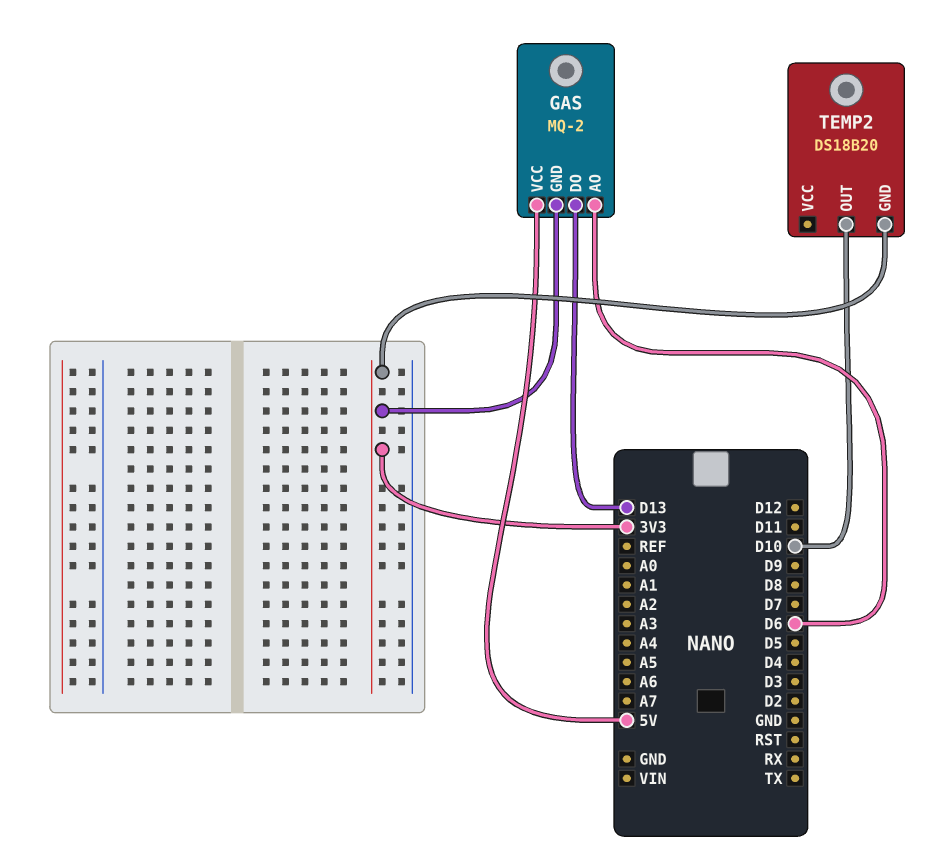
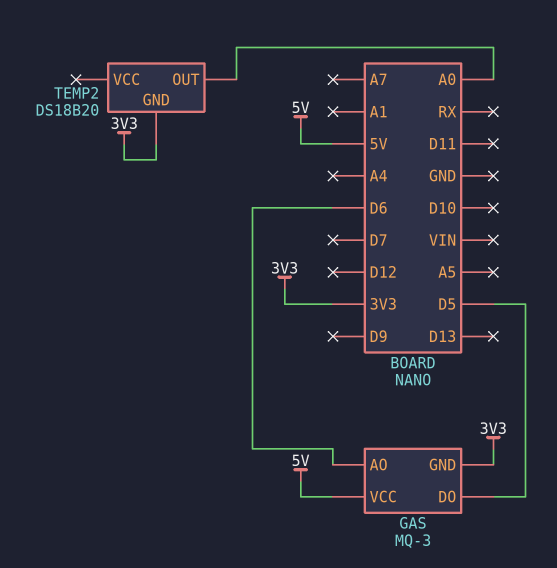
GAS: MQ-2 -> MQ-3
GAS pin DO: D13 -> D5
TEMP2 pin OUT: D10 -> A0

